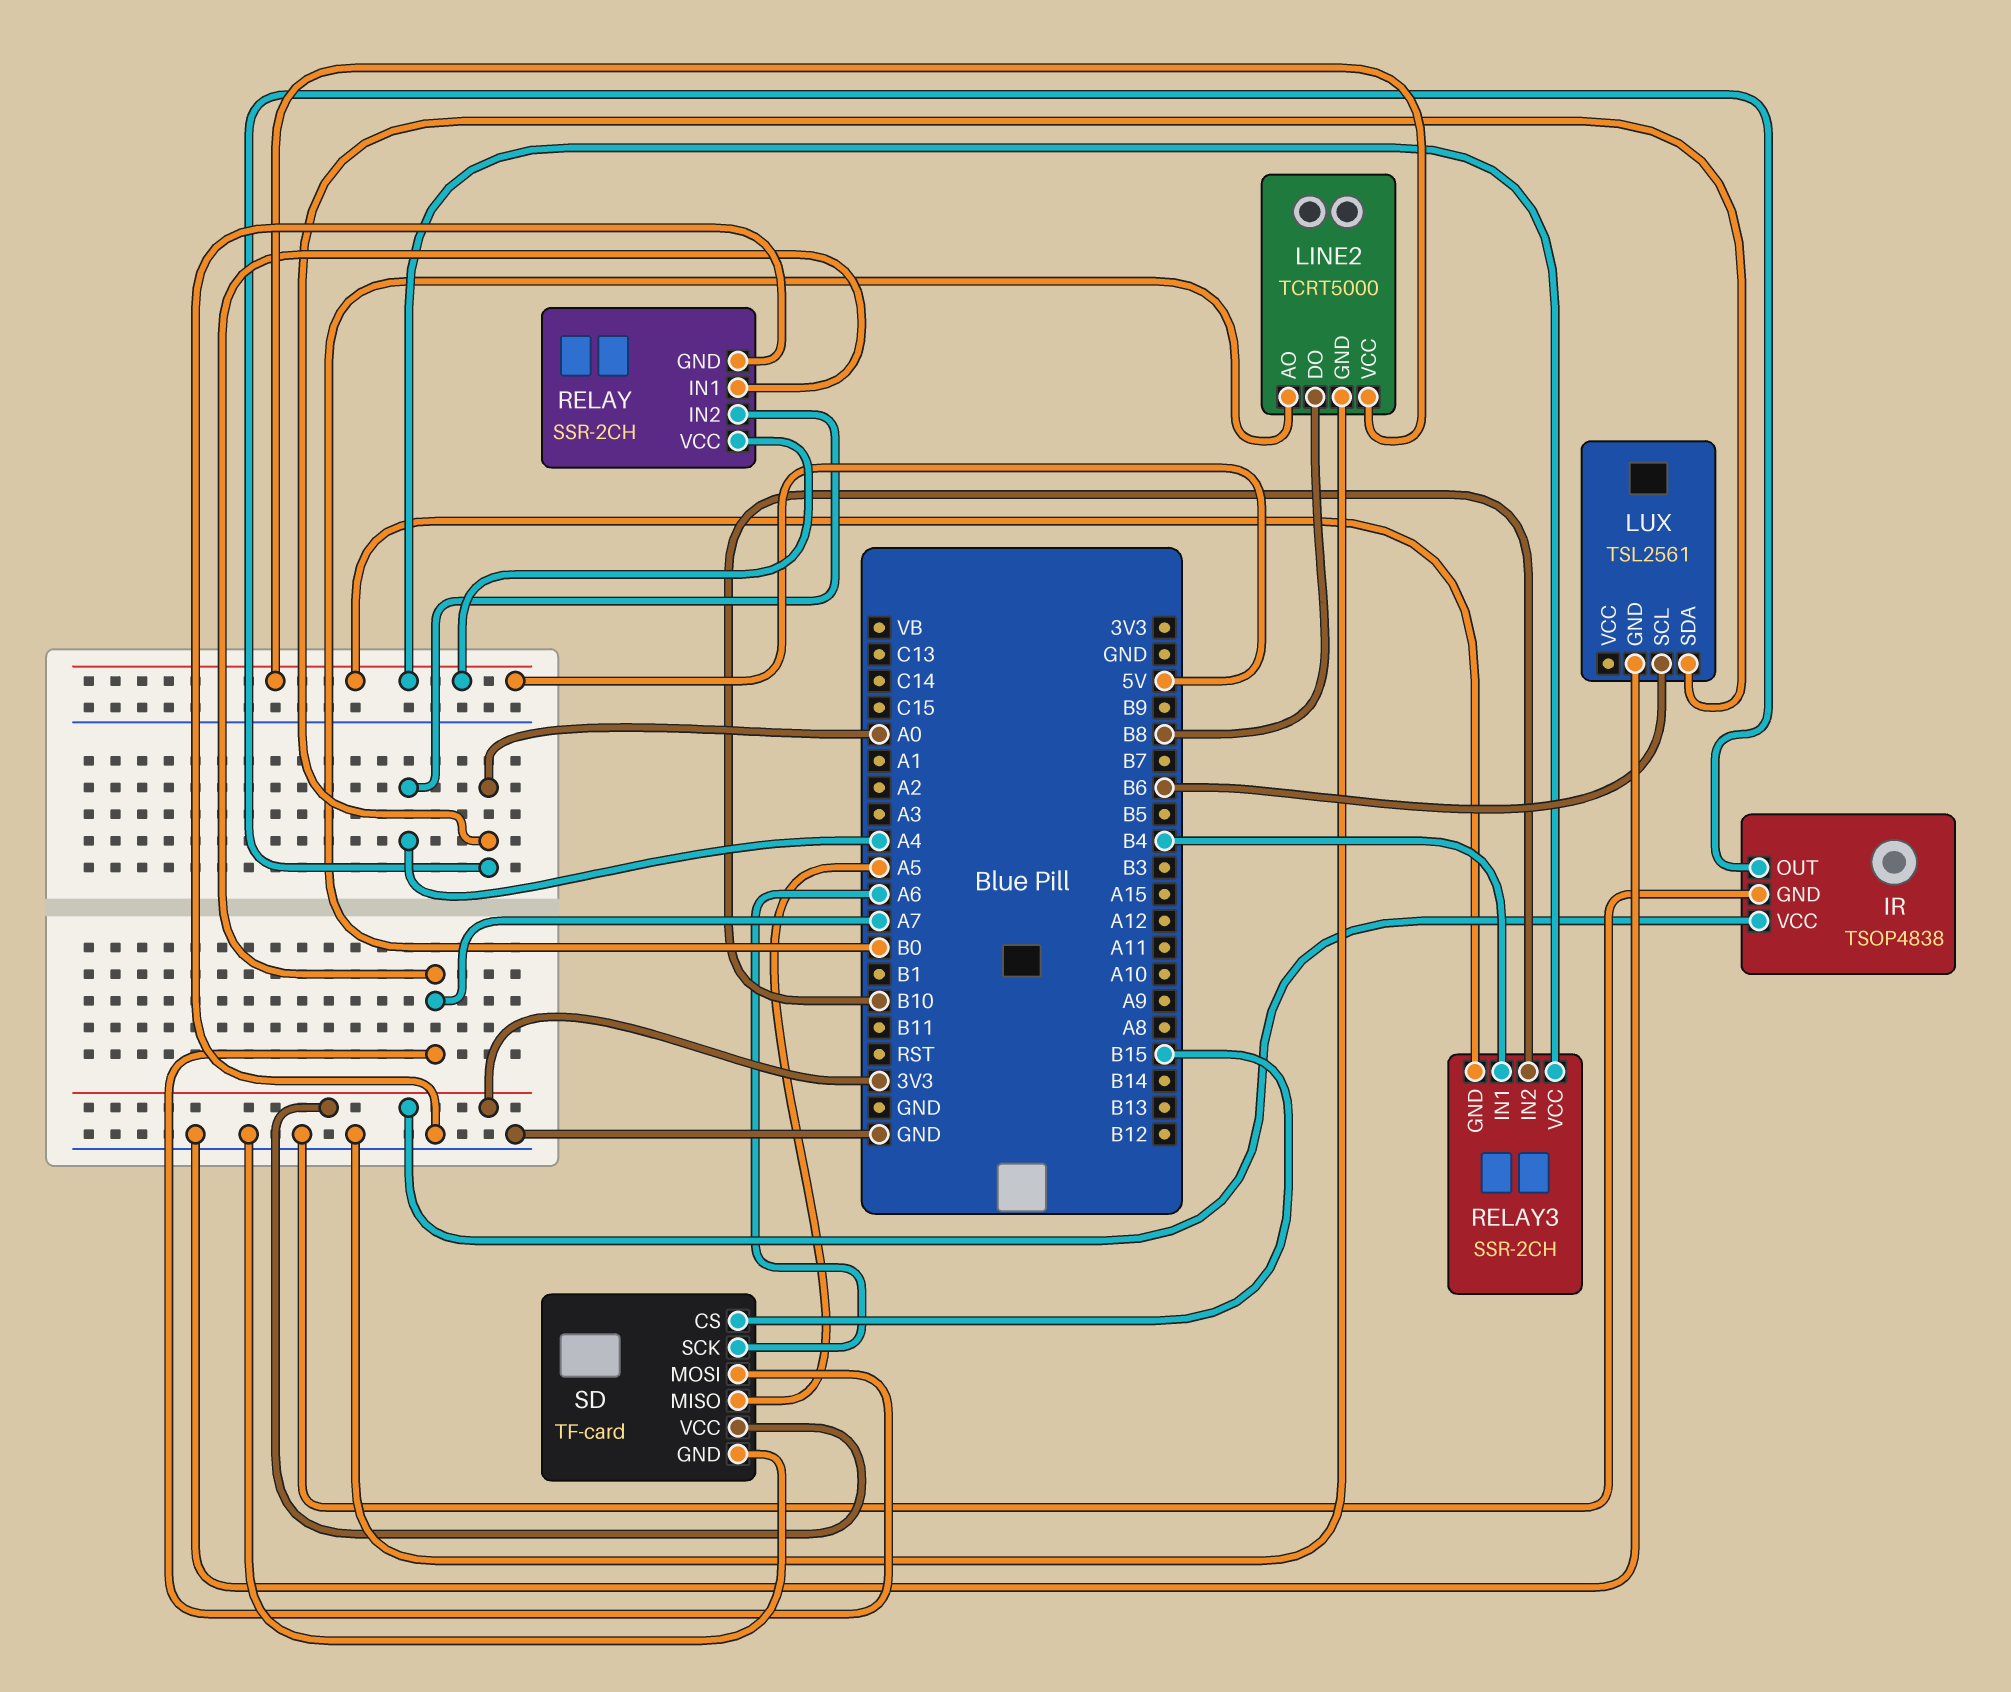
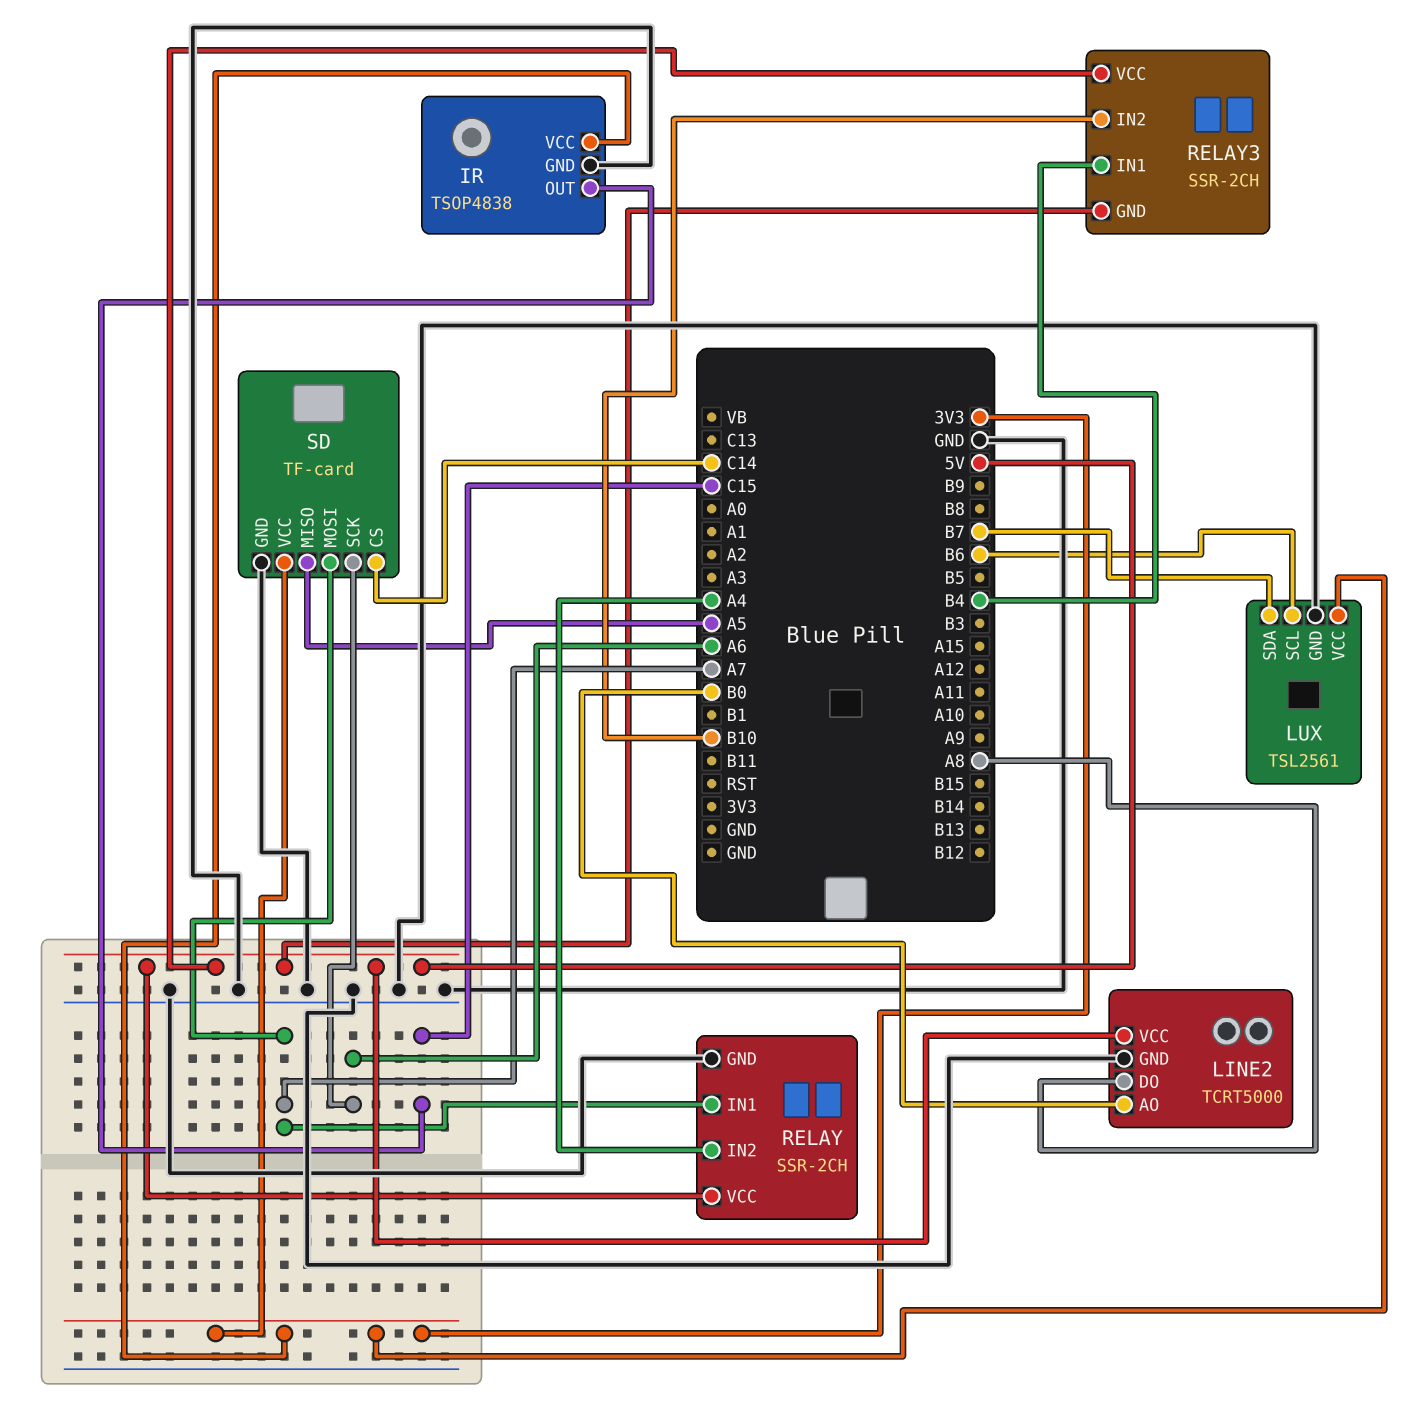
IR pin OUT: A0 -> C15
LINE2 pin DO: B8 -> A8
LUX pin SDA: A0 -> B7
LUX pin VCC: none -> 3V3
SD pin CS: B15 -> C14

